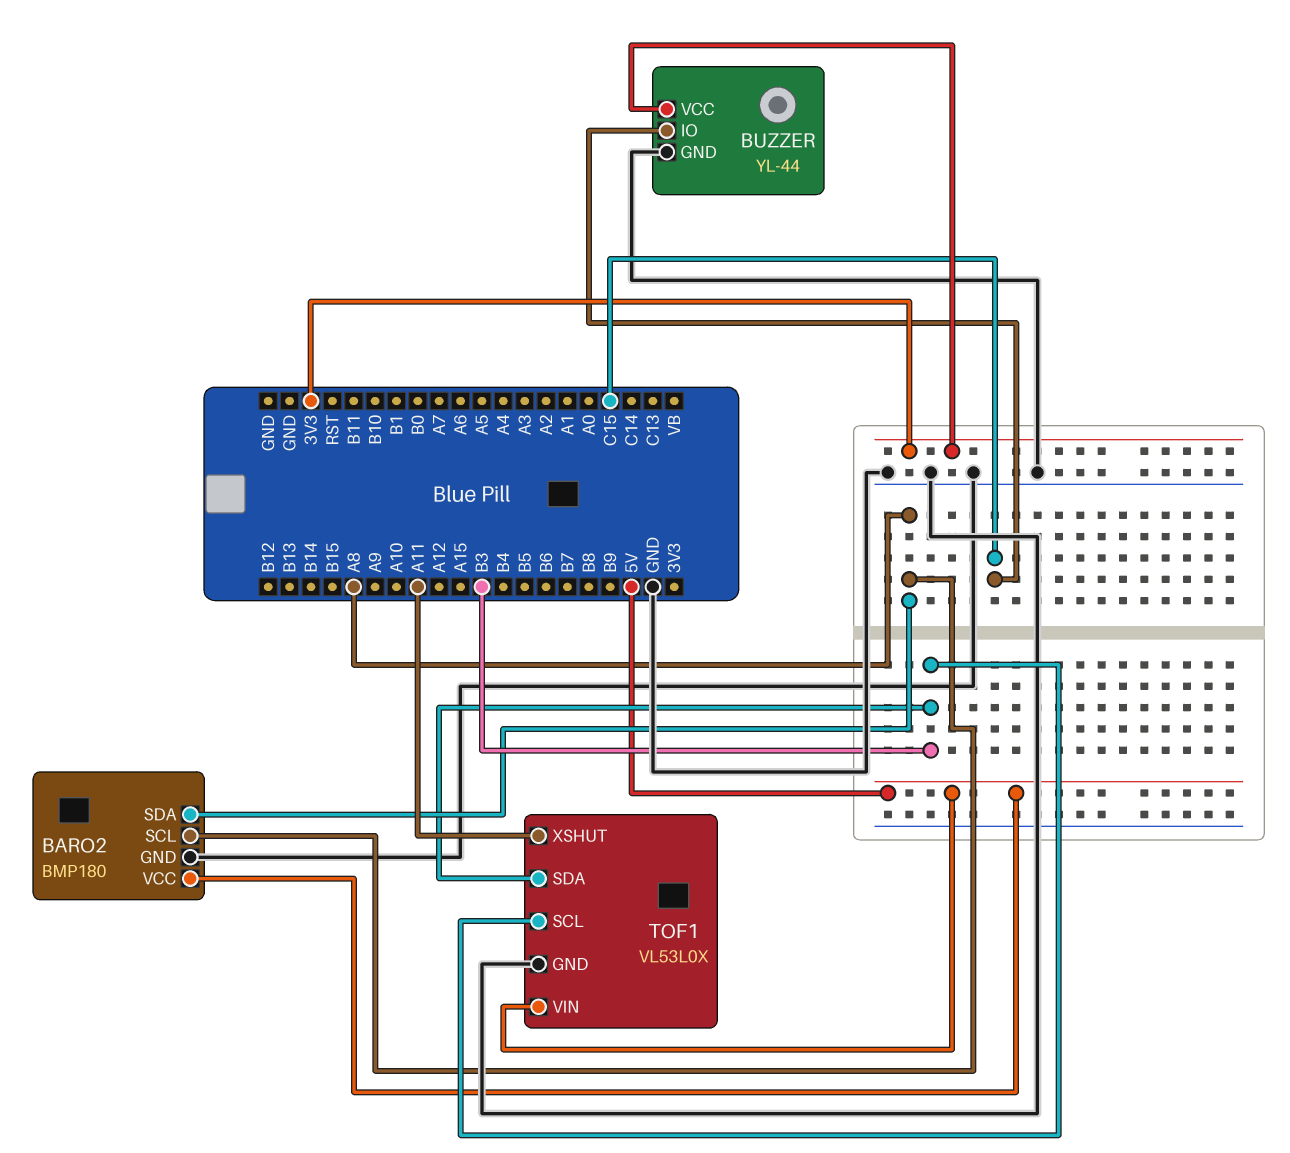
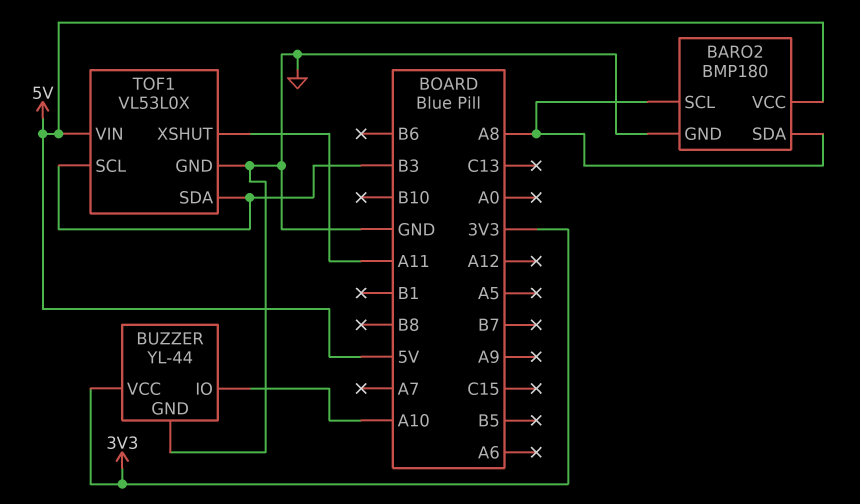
BUZZER pin IO: C15 -> A10

